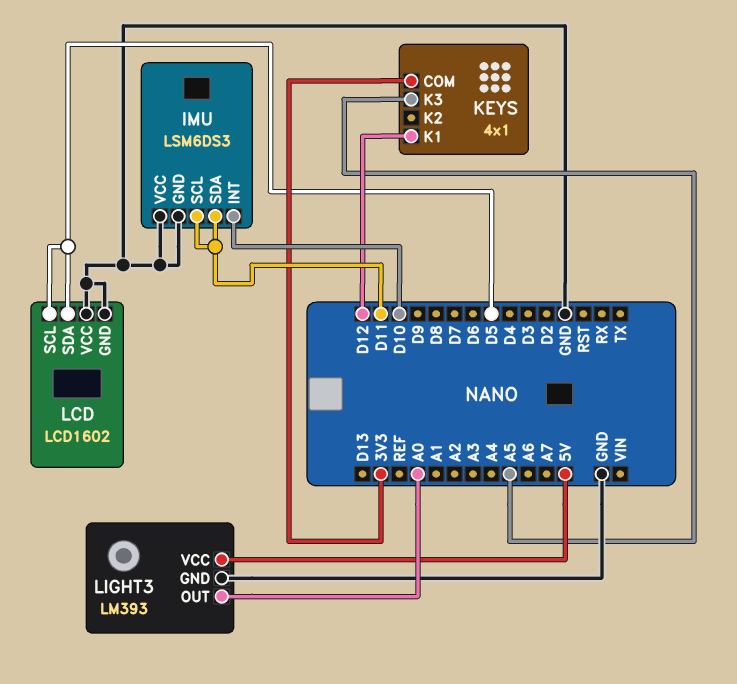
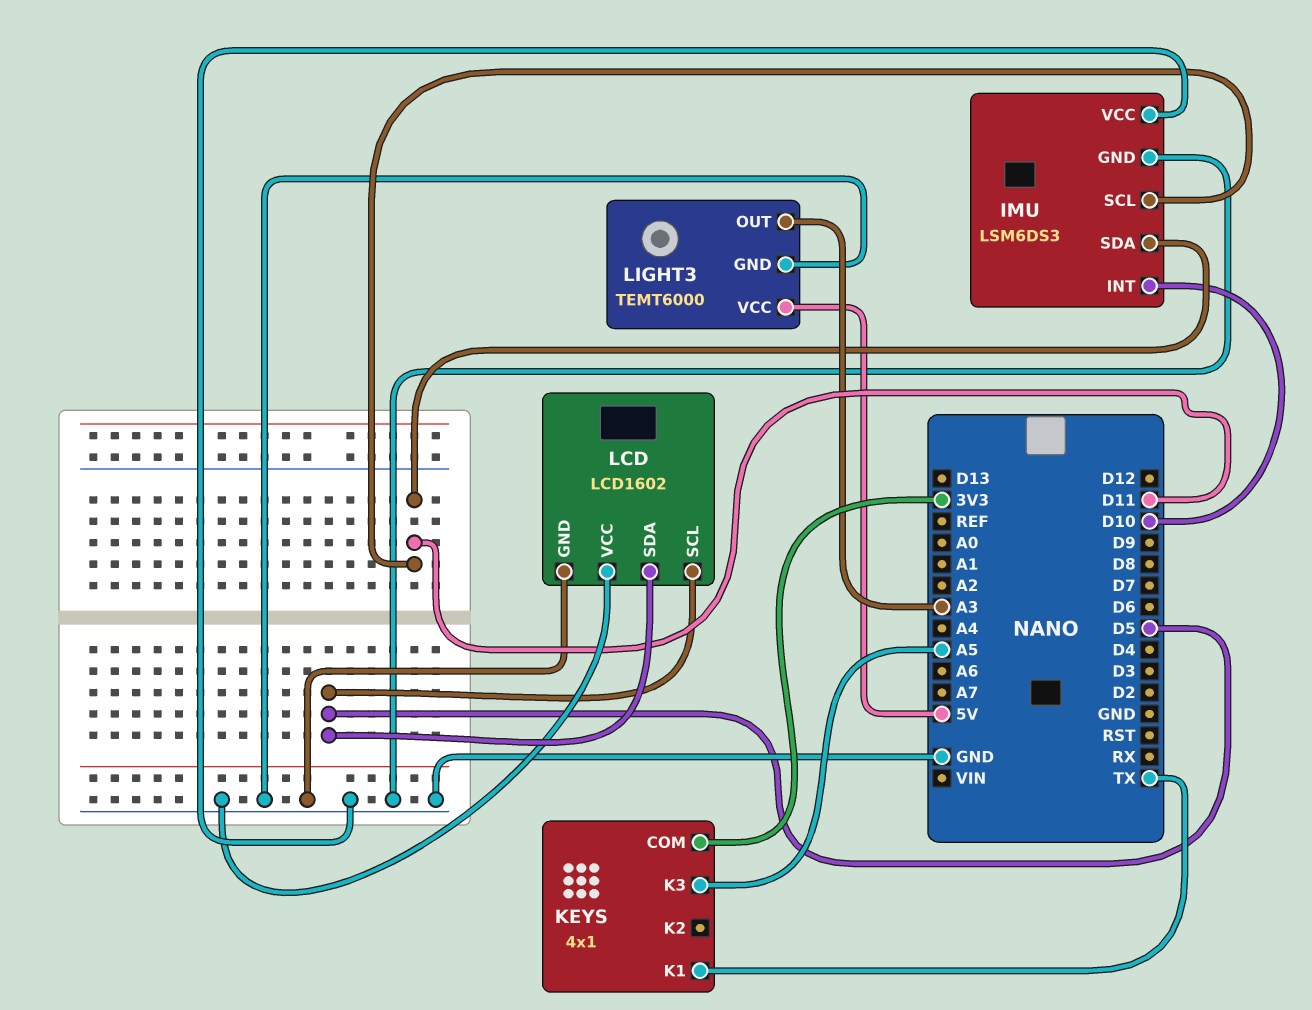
KEYS pin K1: D12 -> TX
LIGHT3: LM393 -> TEMT6000
LIGHT3 pin OUT: A0 -> A3

